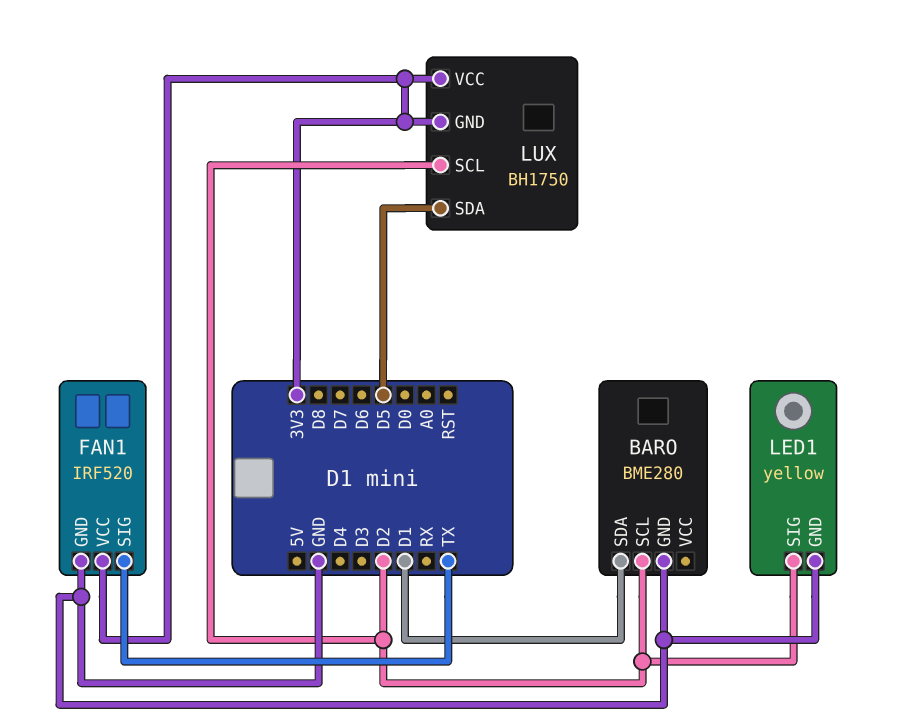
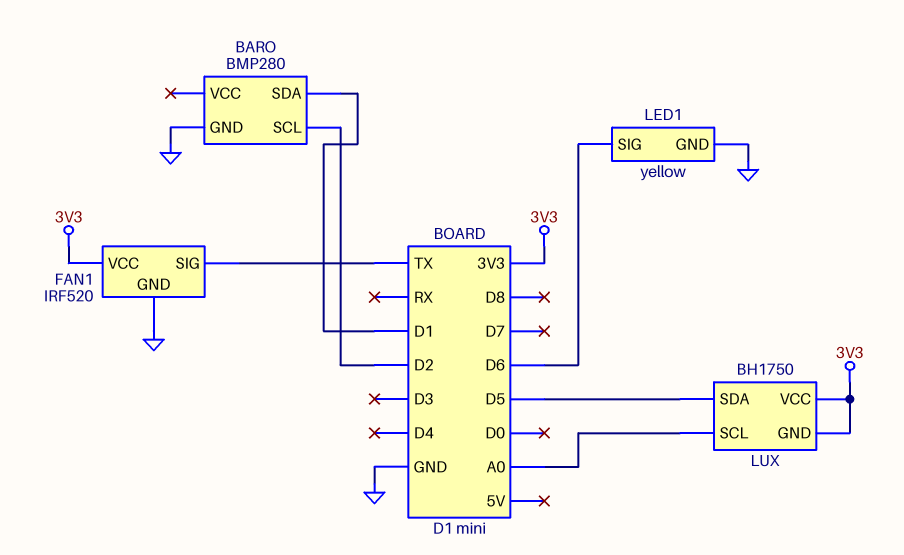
BARO: BME280 -> BMP280
LED1 pin SIG: D2 -> D6
LUX pin SCL: D2 -> A0

